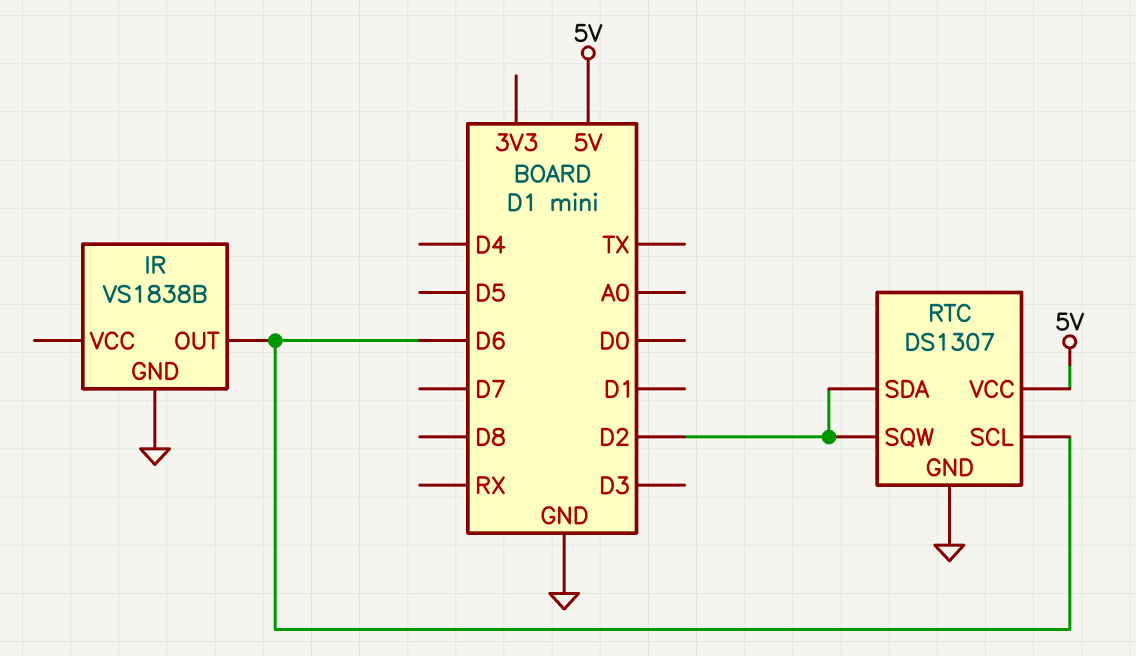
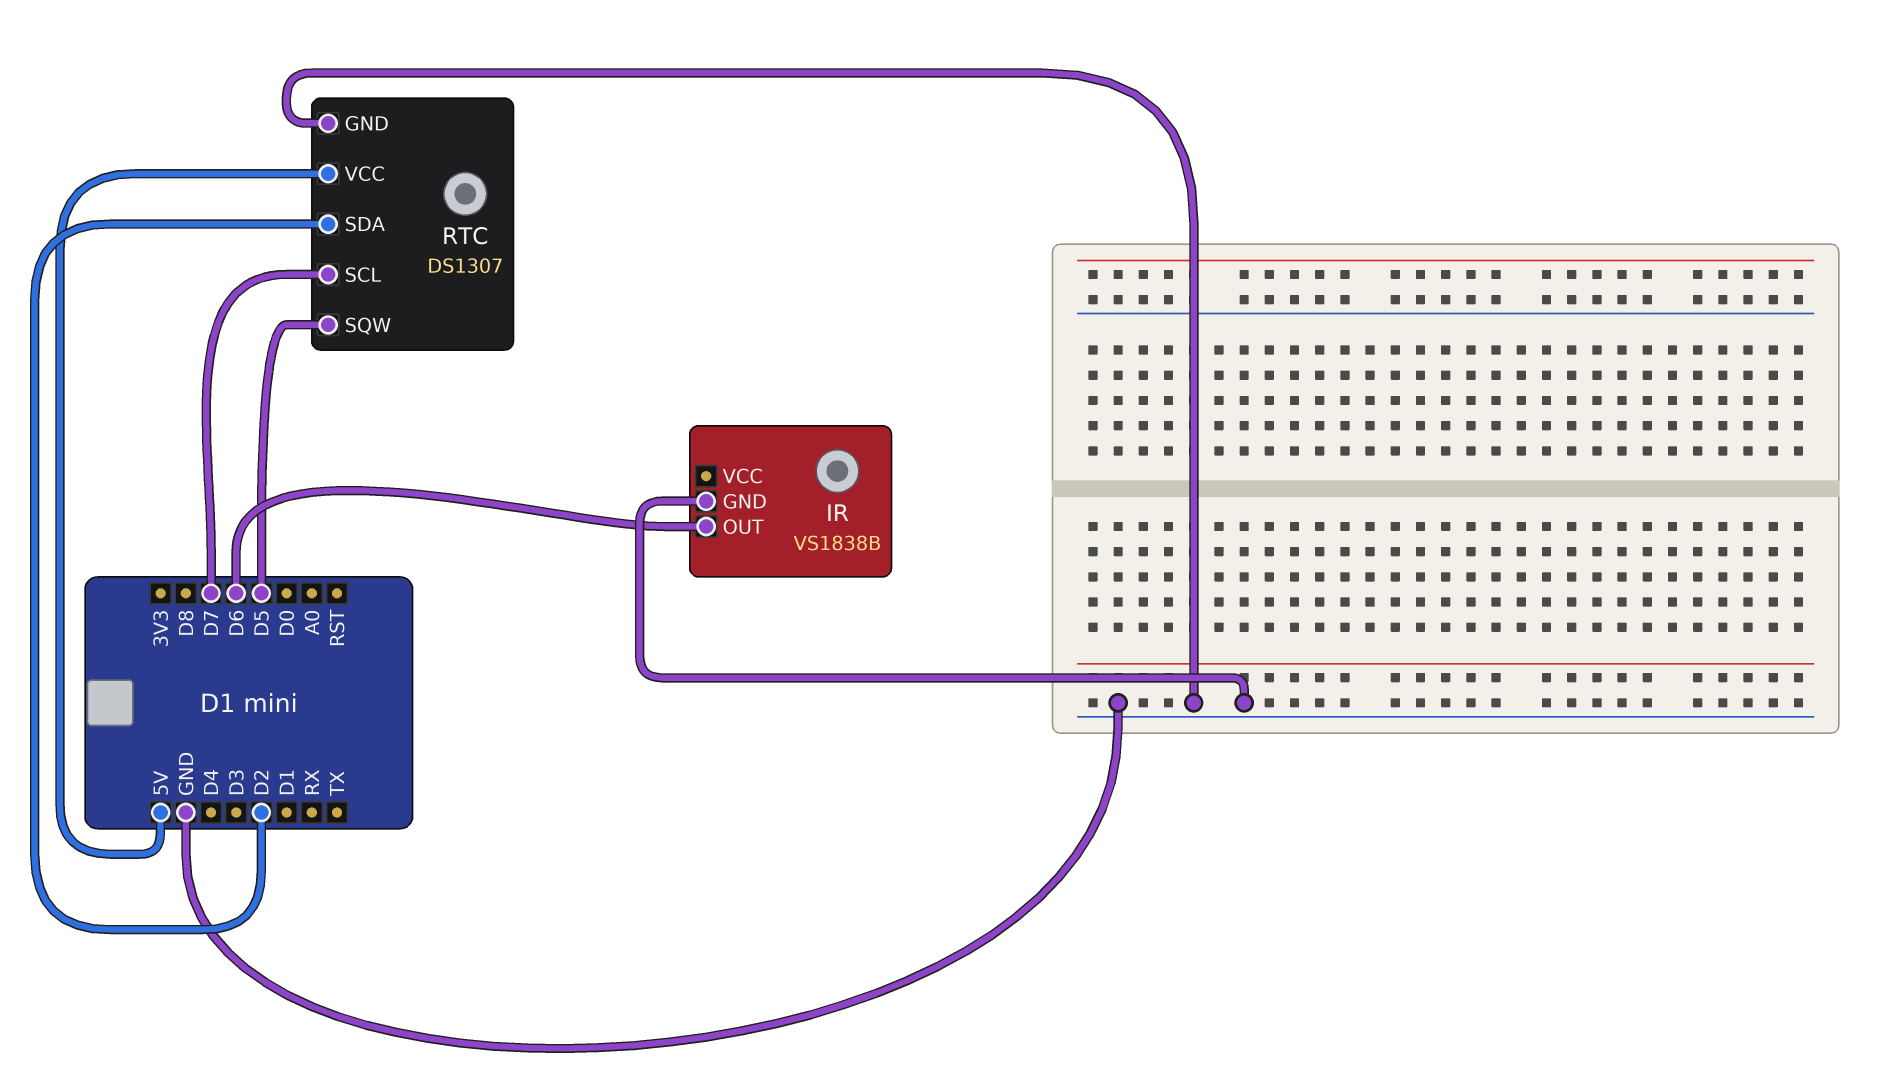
RTC pin SCL: D6 -> D7
RTC pin SQW: D2 -> D5

